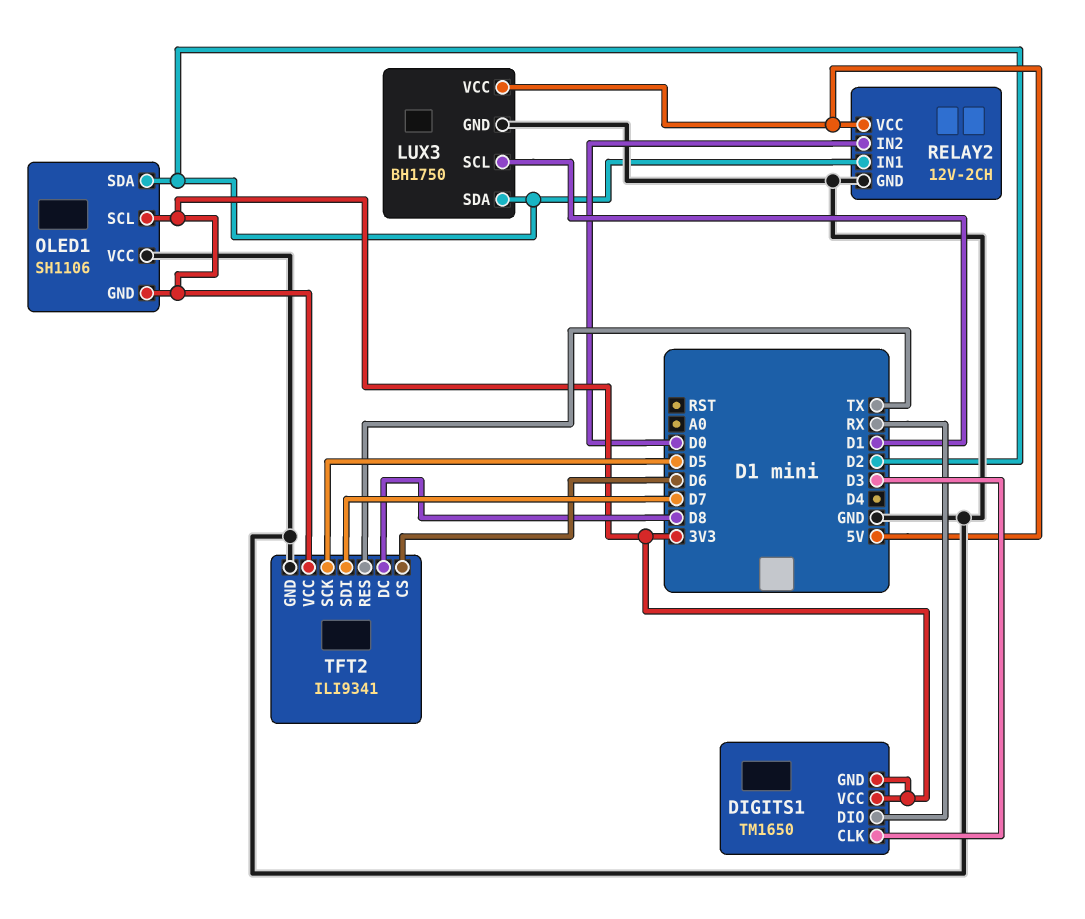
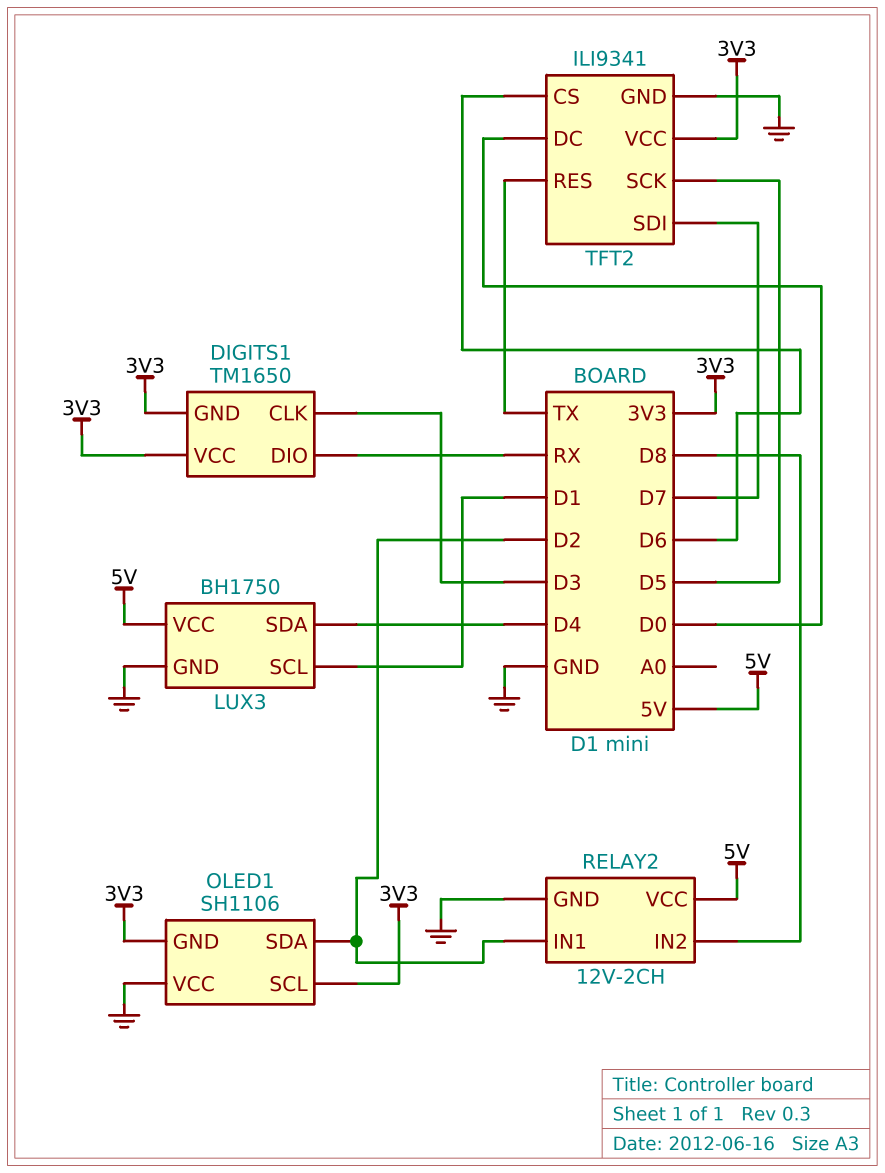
LUX3 pin SDA: D2 -> D4
RELAY2 pin IN2: D0 -> D8
TFT2 pin DC: D8 -> D0

